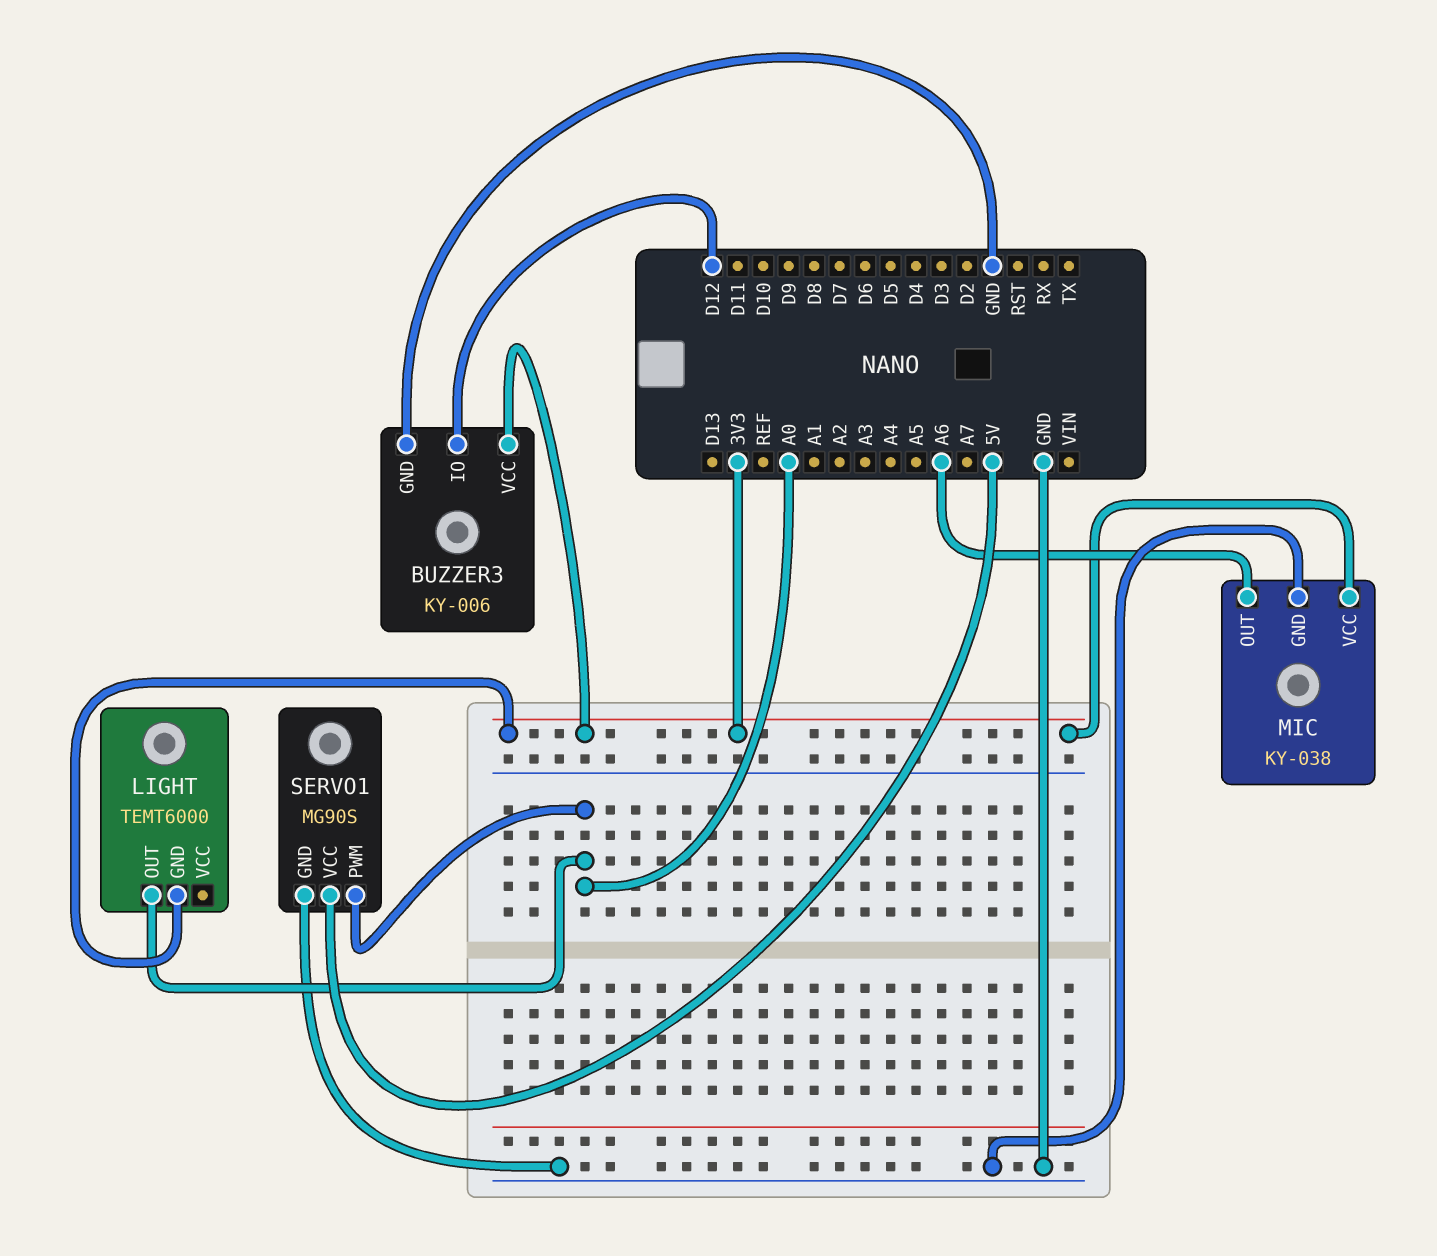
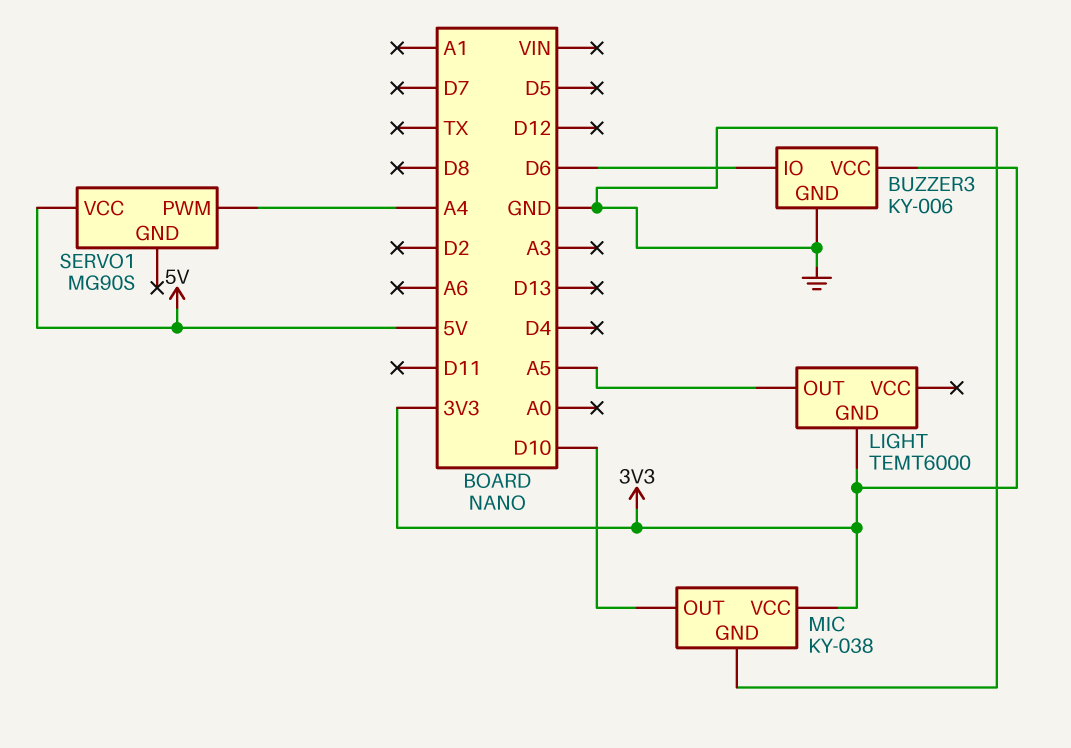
BUZZER3 pin IO: D12 -> D6
LIGHT pin OUT: A0 -> A5
MIC pin OUT: A6 -> D10
SERVO1 pin GND: GND -> none
SERVO1 pin PWM: A0 -> A4

